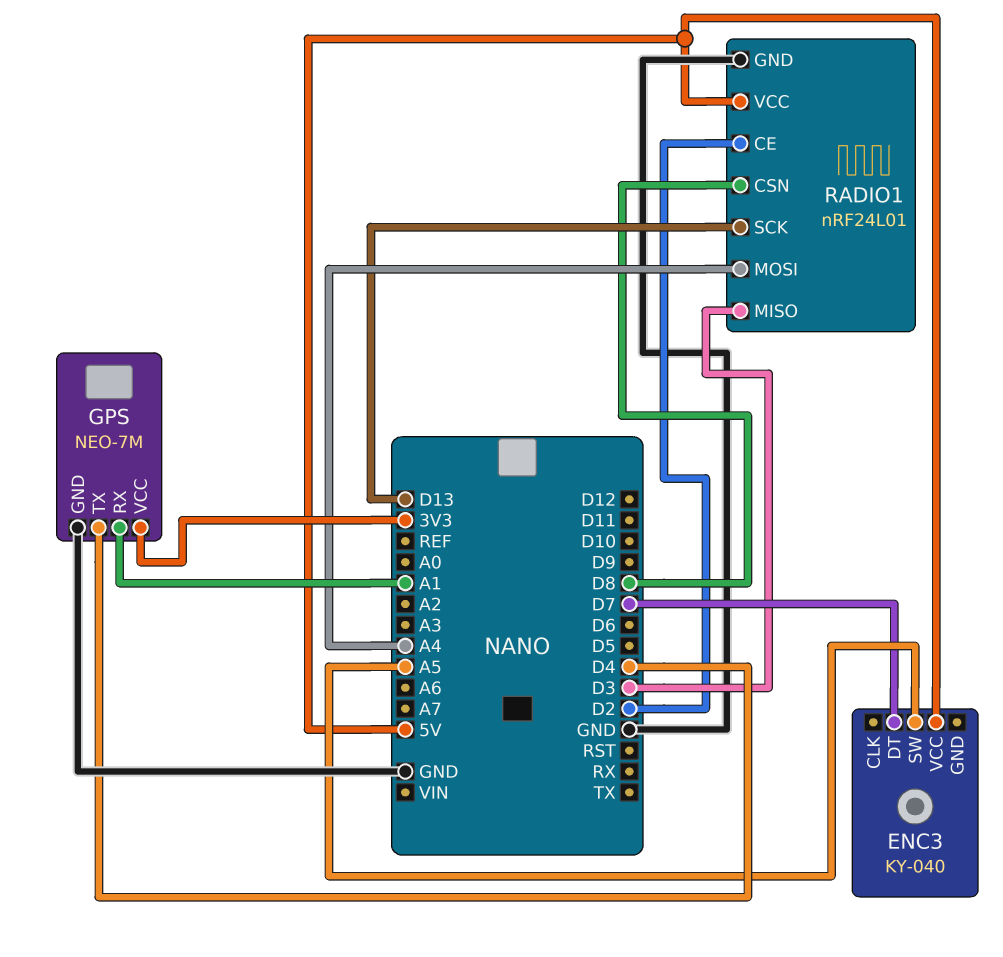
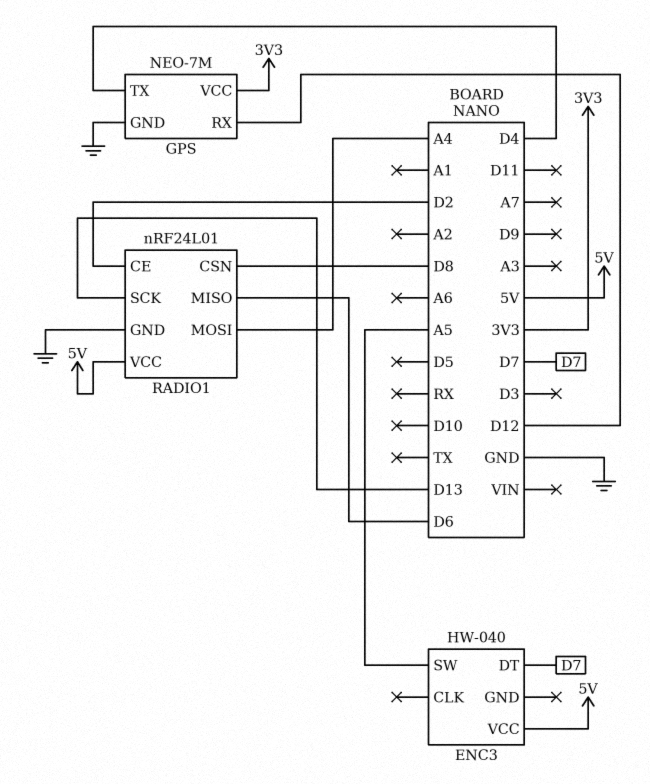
ENC3: KY-040 -> HW-040
GPS pin RX: A1 -> D12
RADIO1 pin MISO: D3 -> D6

